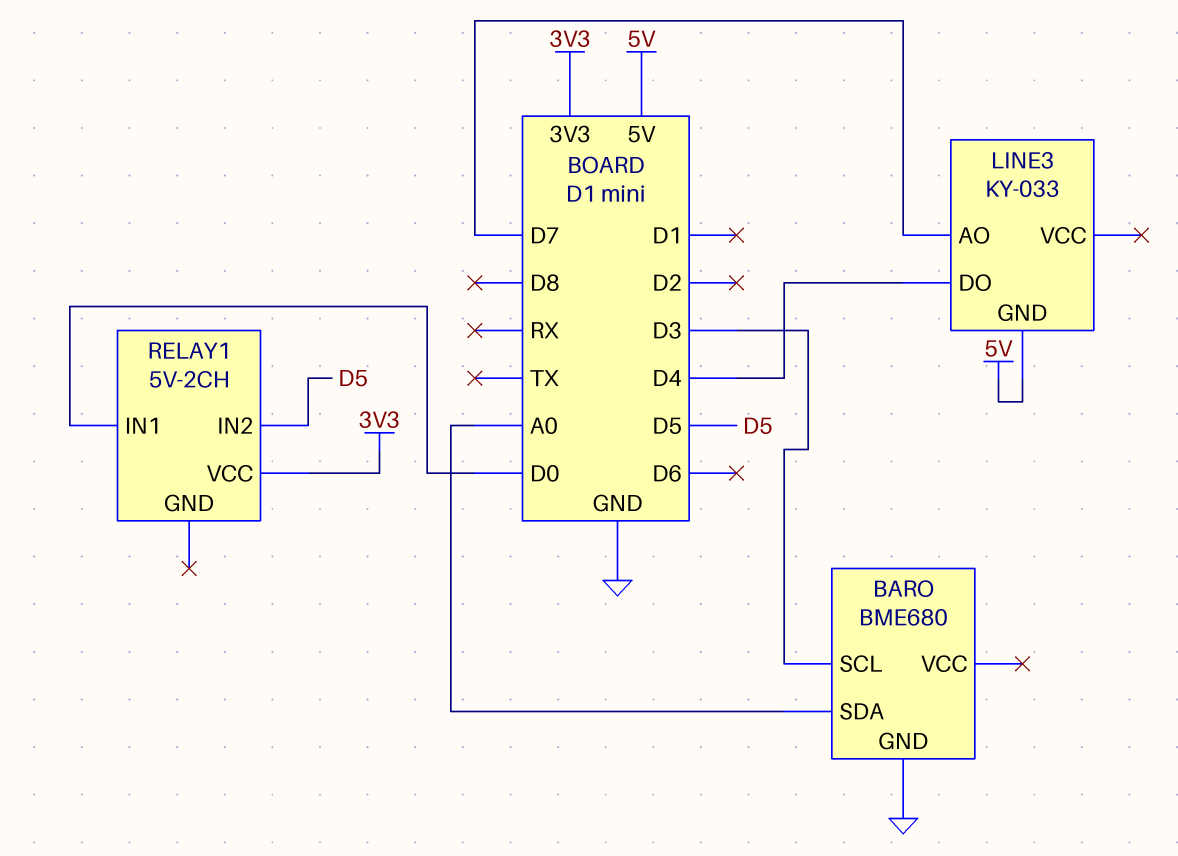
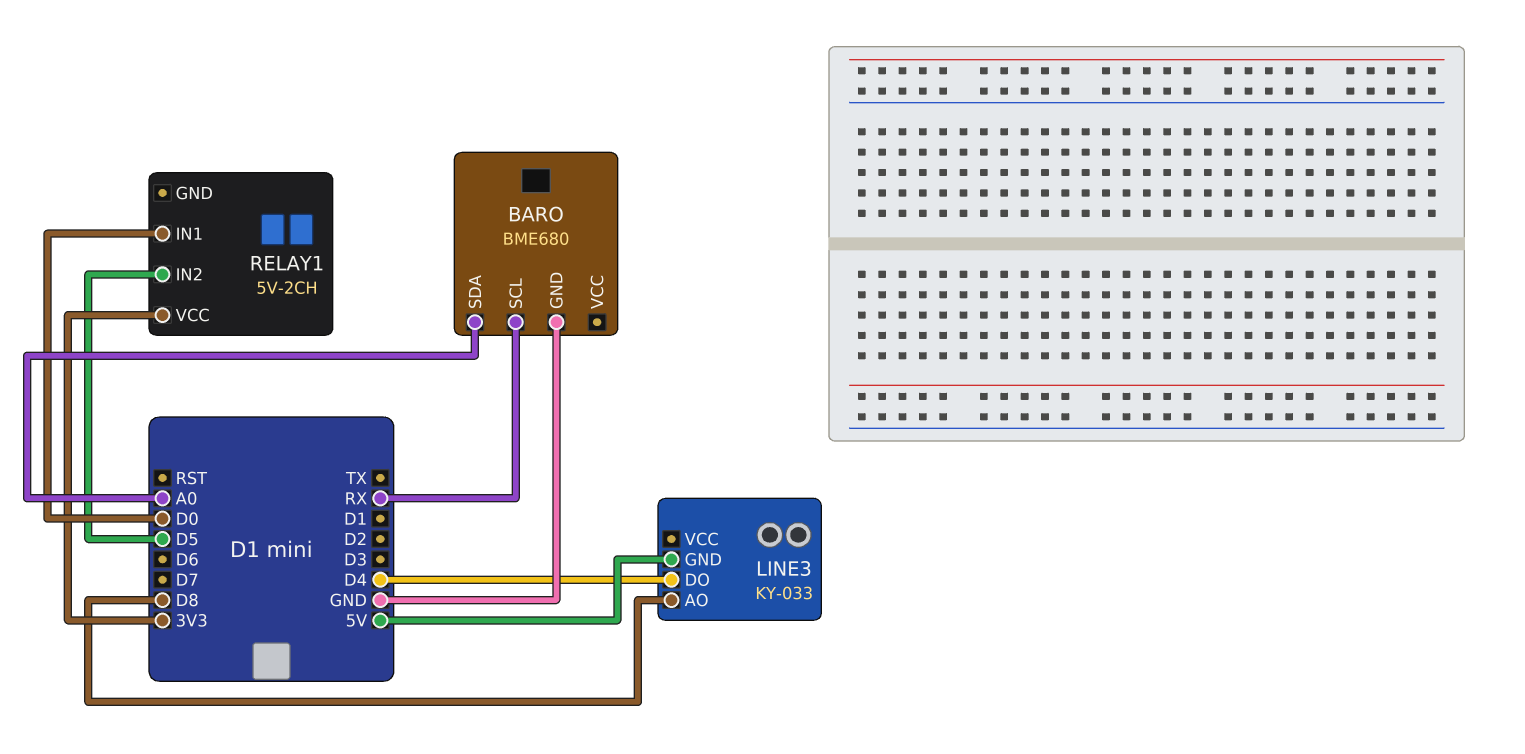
BARO pin SCL: D3 -> RX
LINE3 pin AO: D7 -> D8

